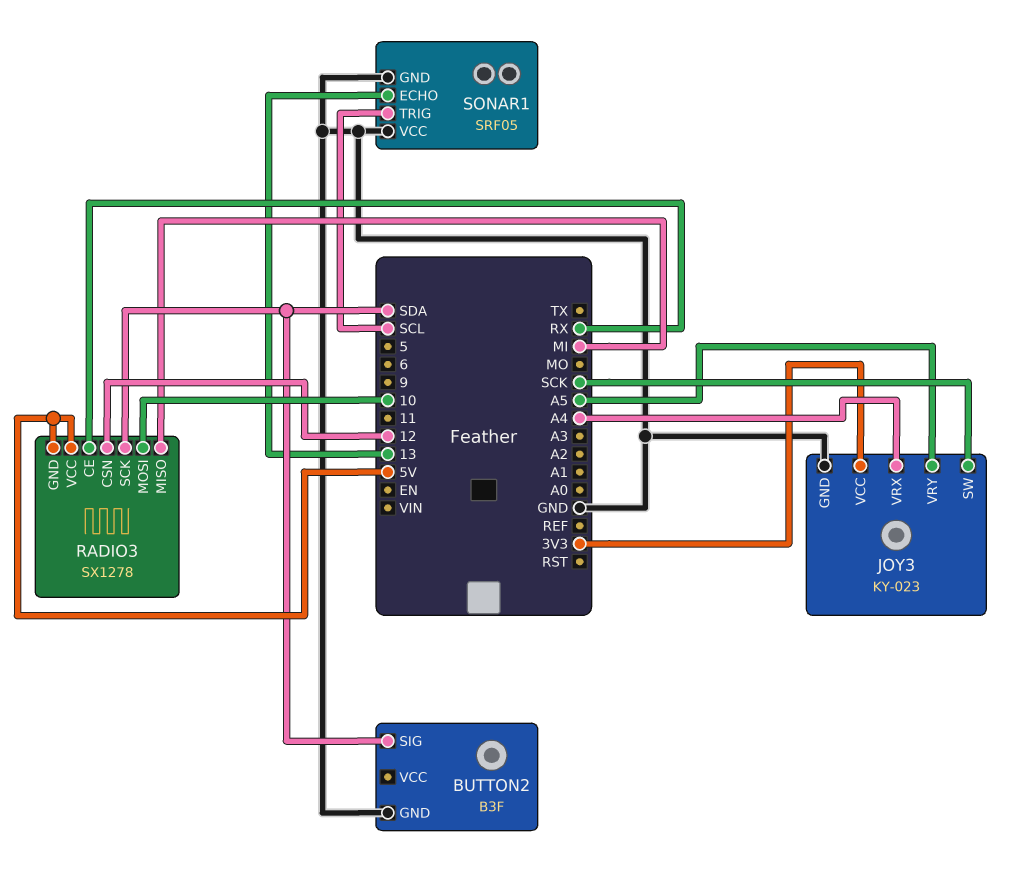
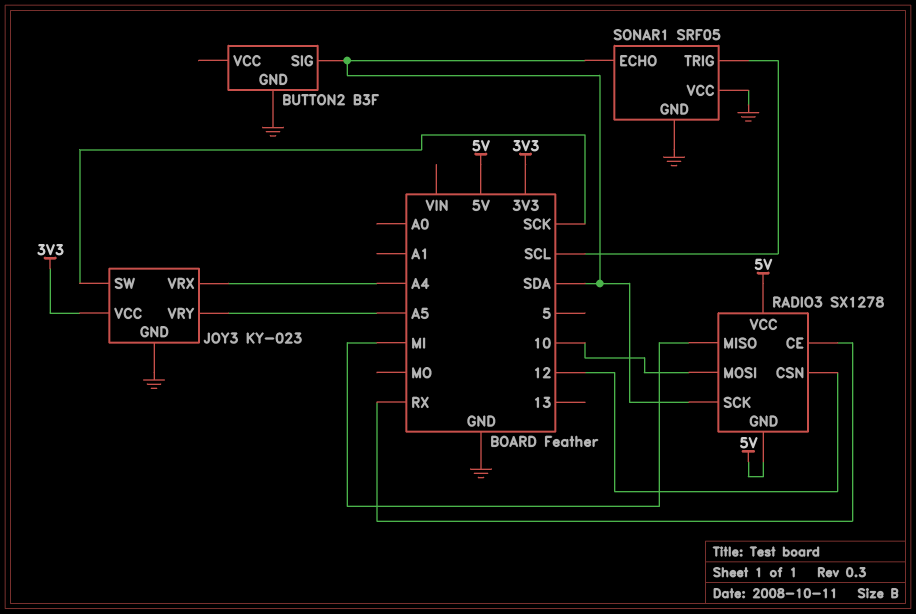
SONAR1 pin ECHO: 13 -> SDA

